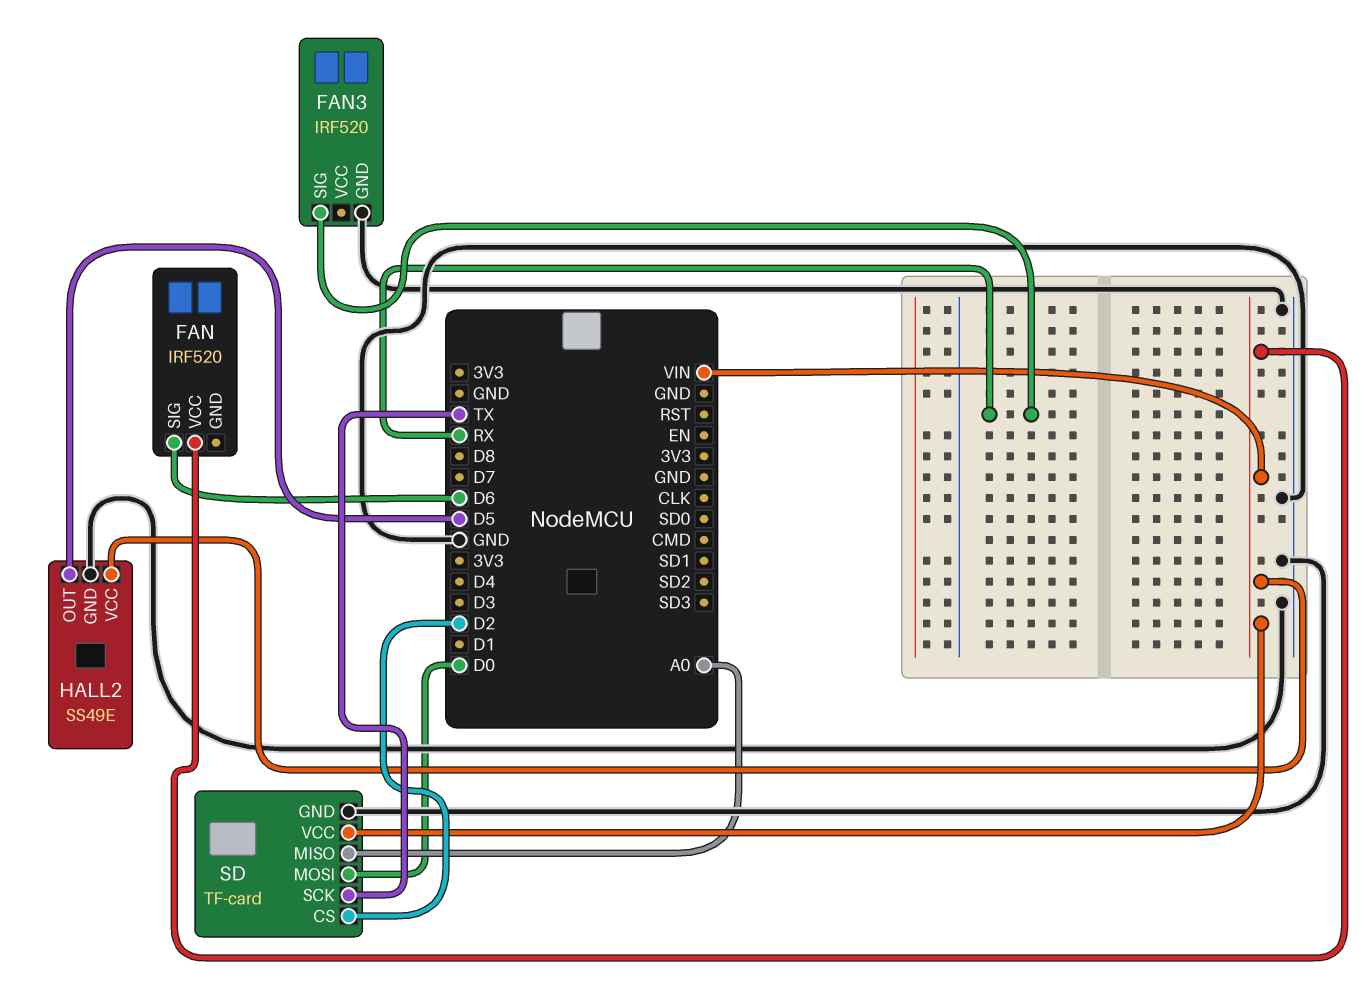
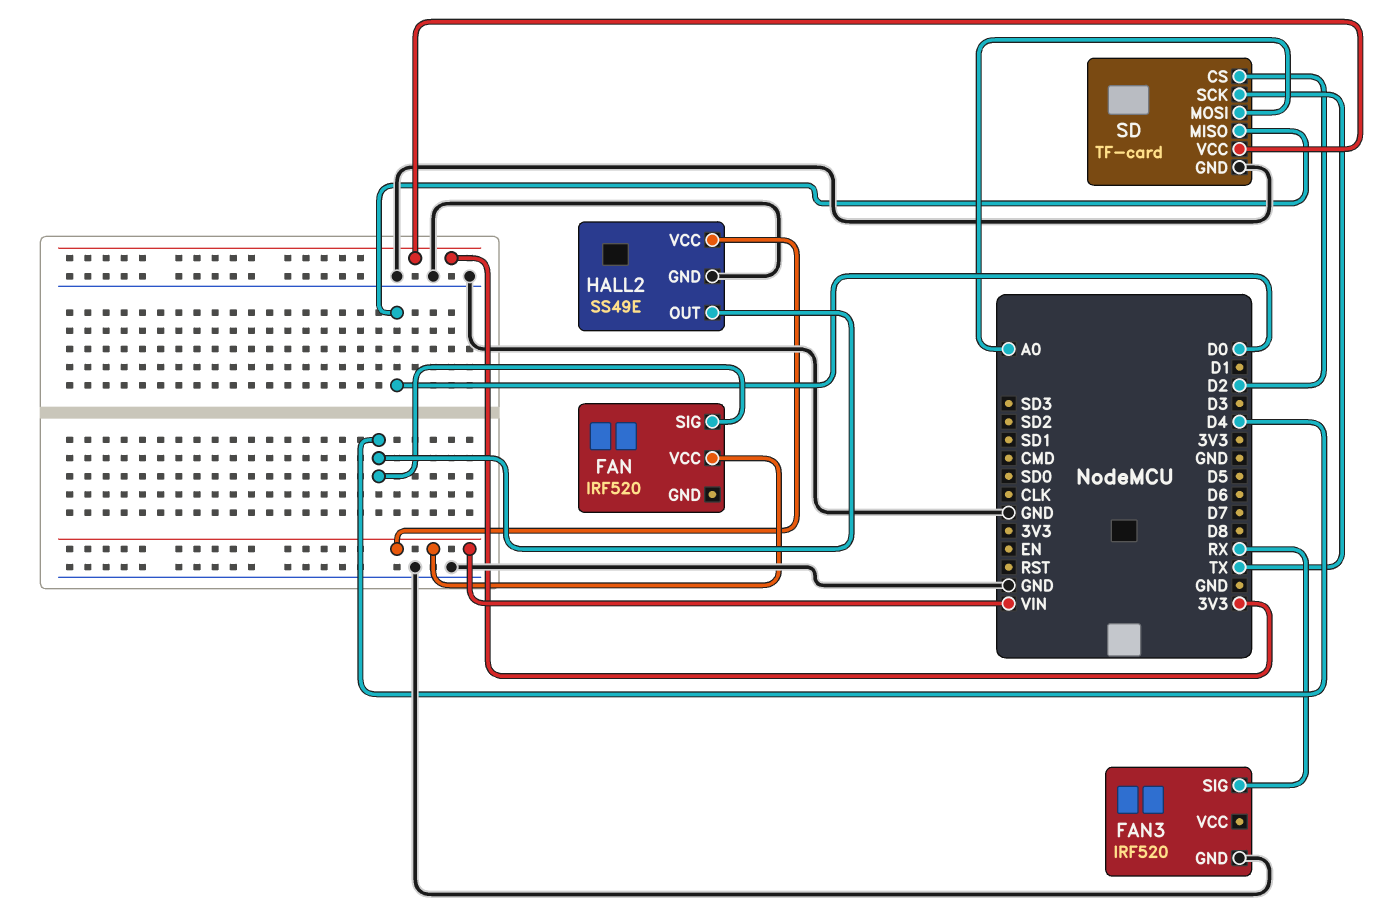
FAN pin SIG: D6 -> D4
HALL2 pin OUT: D5 -> D4
SD pin MISO: A0 -> D0
SD pin MOSI: D0 -> A0
SD pin VCC: VIN -> 3V3

